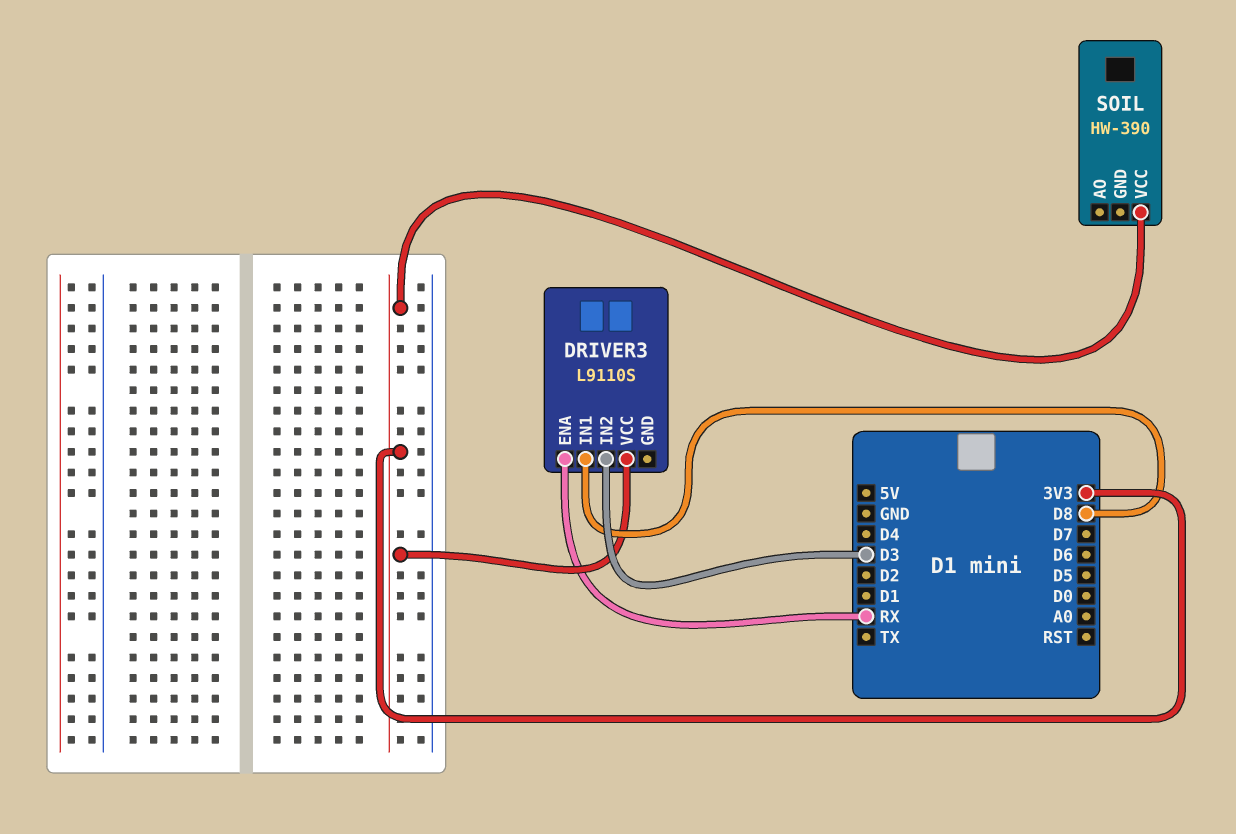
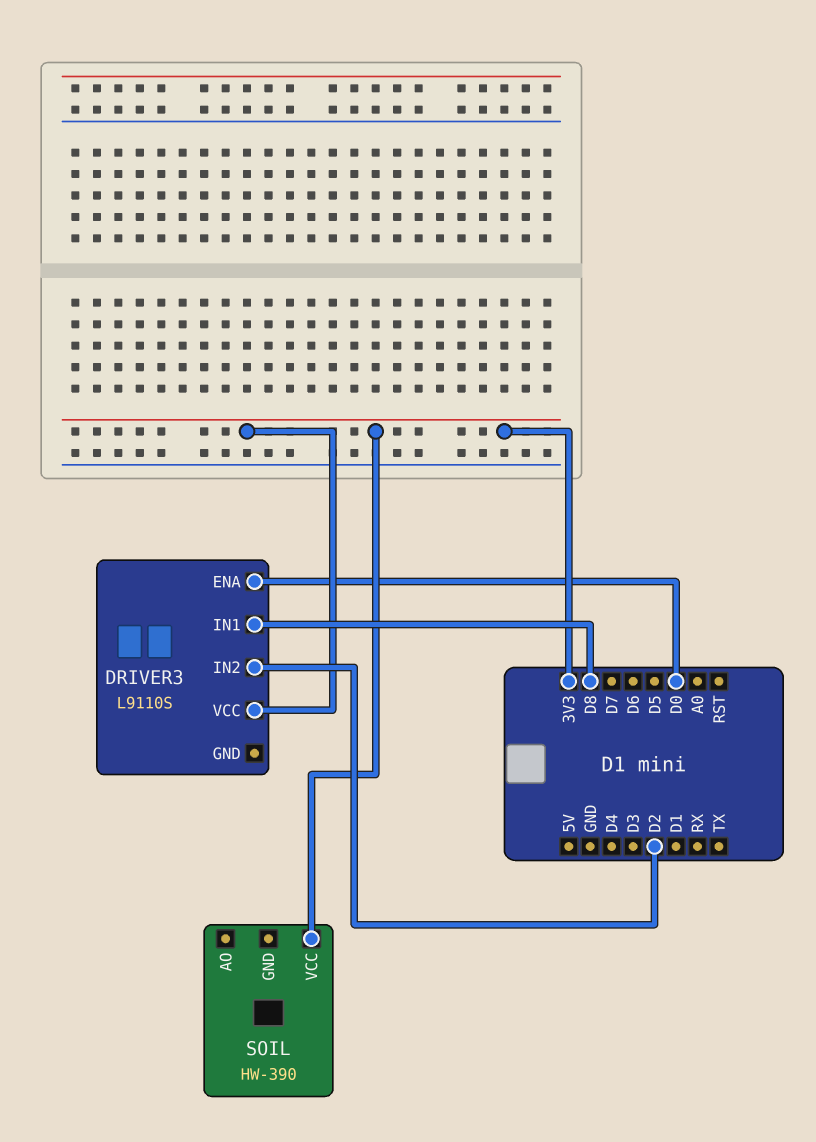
DRIVER3 pin ENA: RX -> D0
DRIVER3 pin IN2: D3 -> D2

